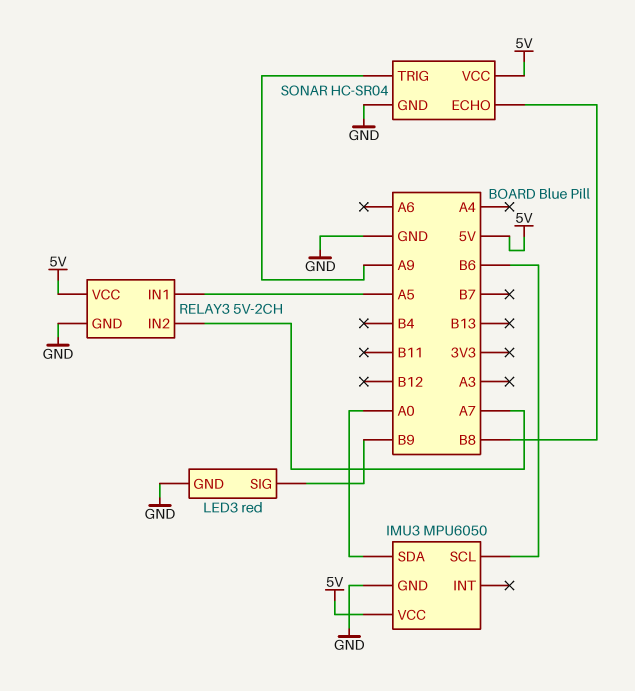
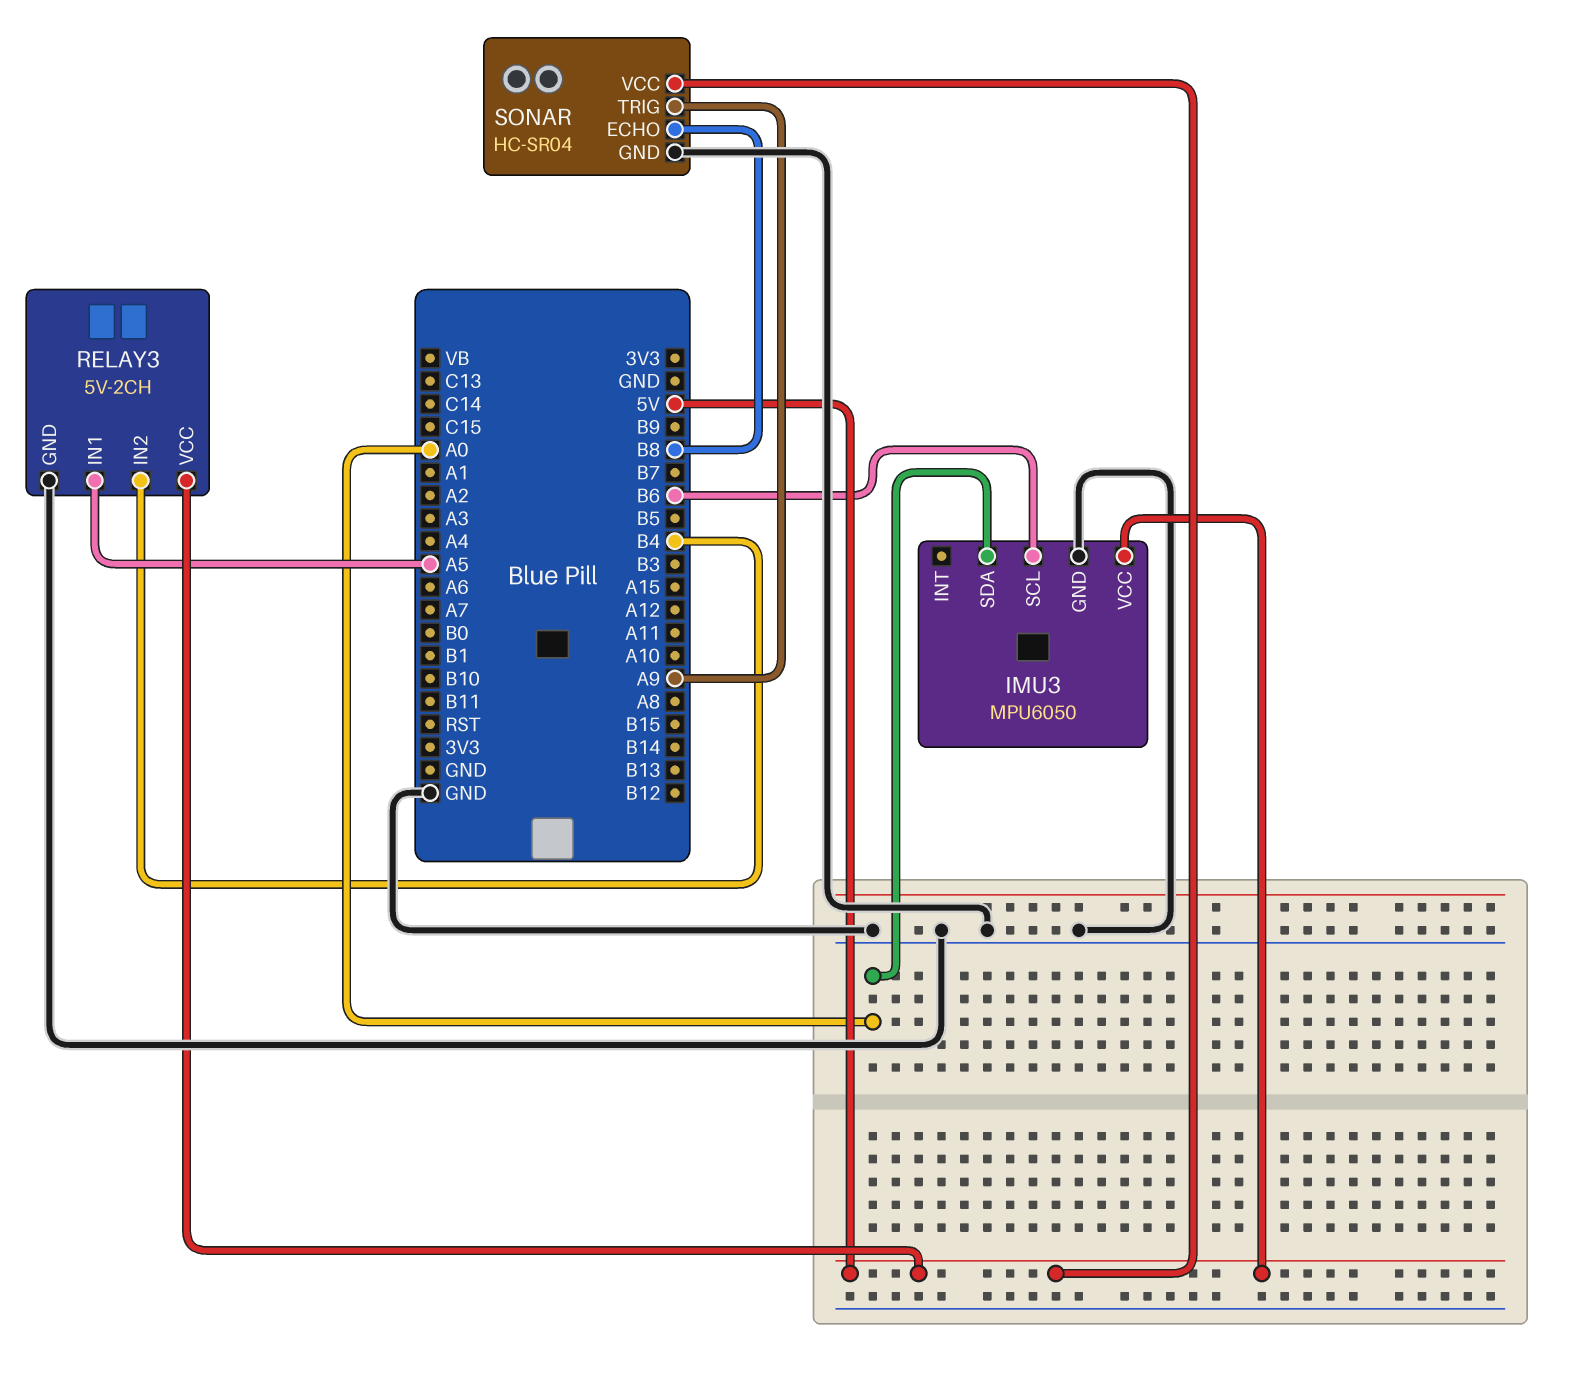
LED3: red -> none
LED3 pin GND: GND -> none
LED3 pin SIG: B9 -> none
RELAY3 pin IN2: A7 -> B4

